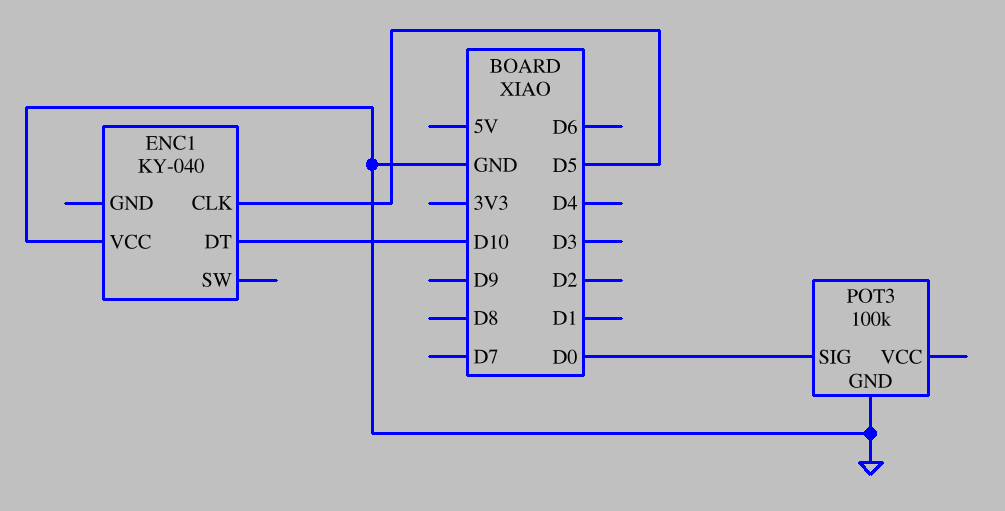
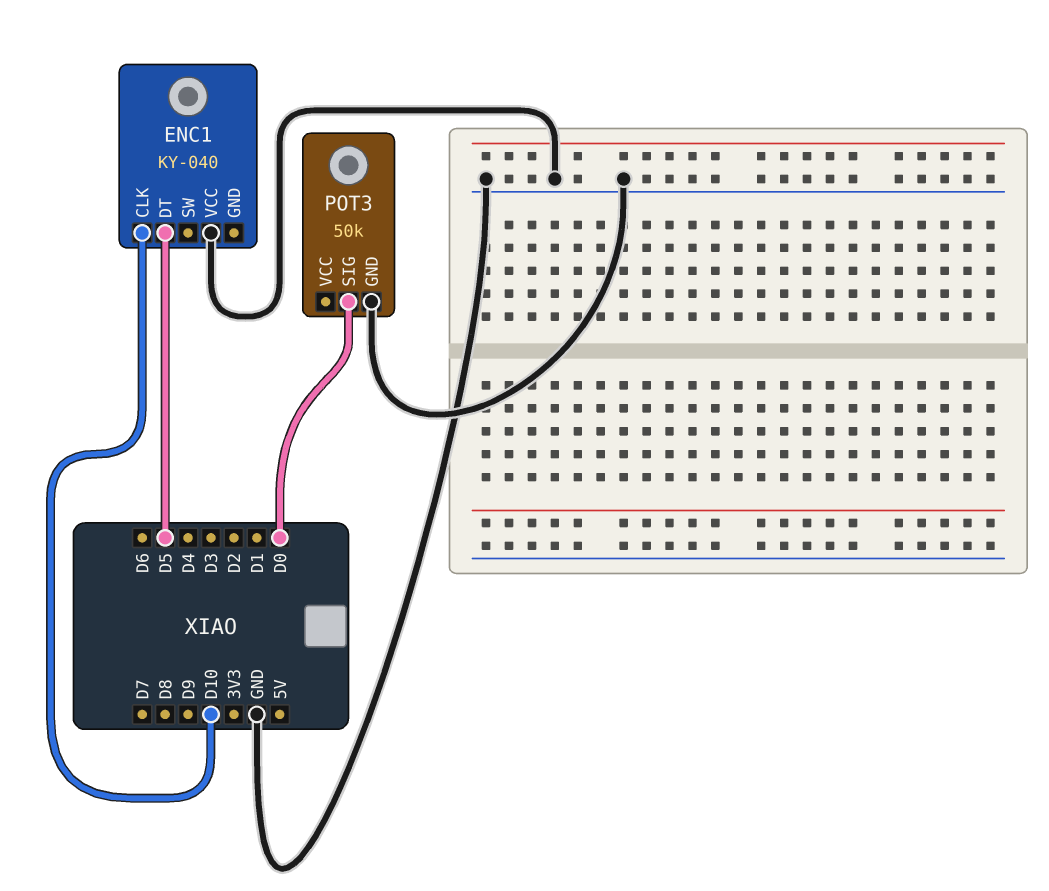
ENC1 pin CLK: D5 -> D10
ENC1 pin DT: D10 -> D5
POT3: 100k -> 50k

